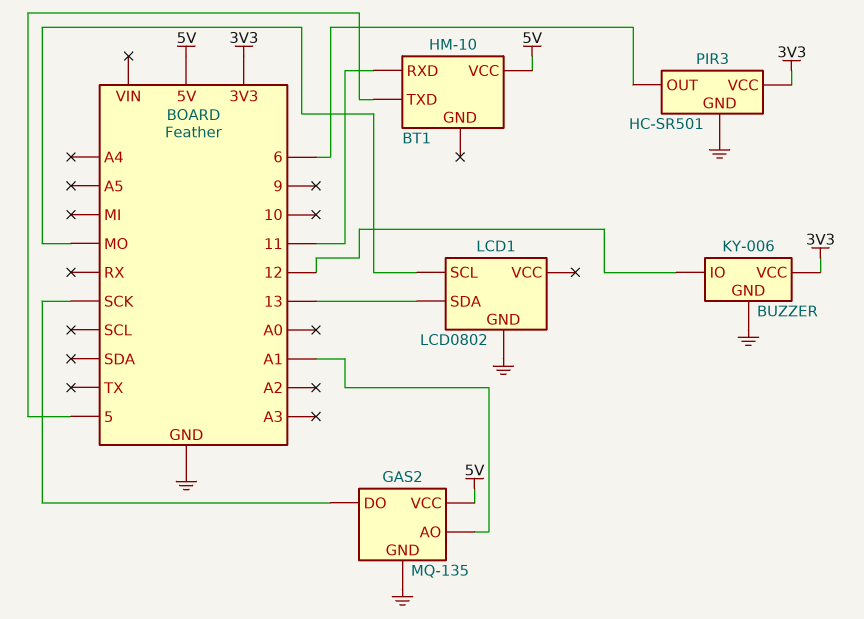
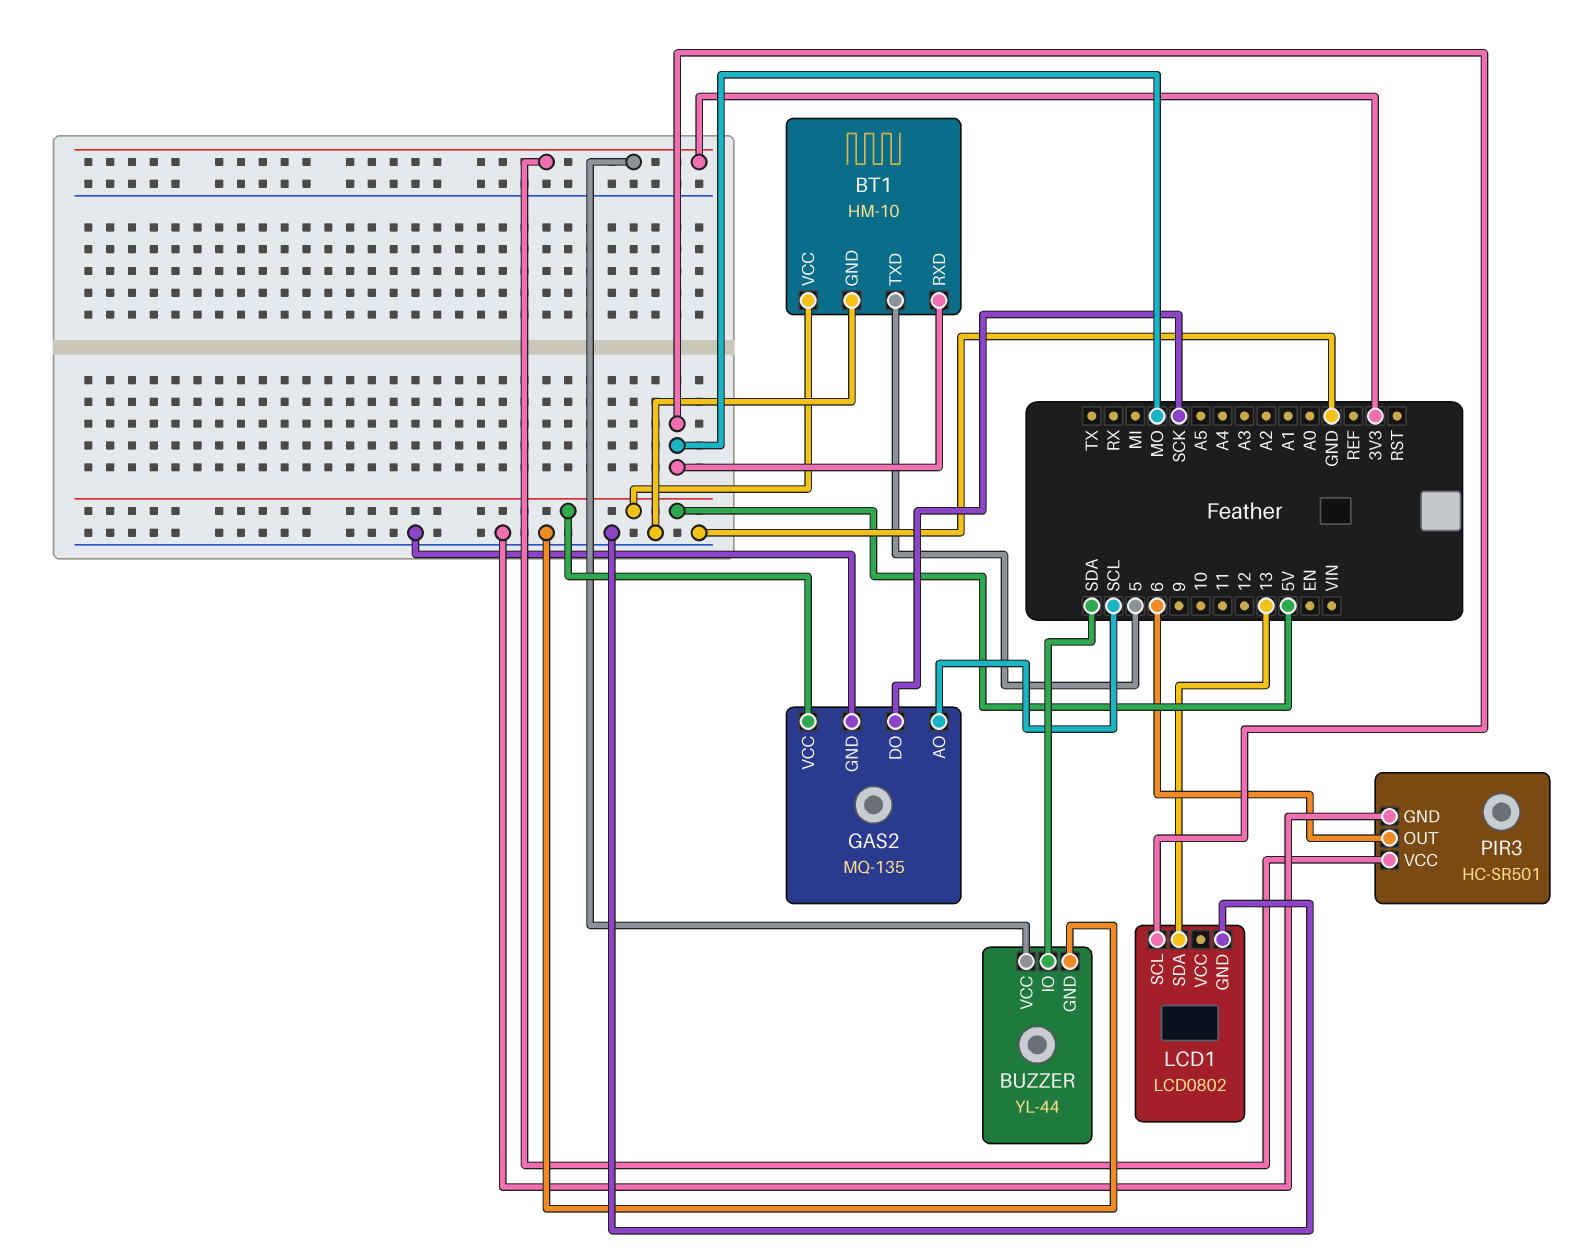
BT1 pin GND: none -> GND
BT1 pin RXD: 11 -> MO
BUZZER: KY-006 -> YL-44
BUZZER pin IO: 12 -> SDA
GAS2 pin AO: A1 -> SCL

